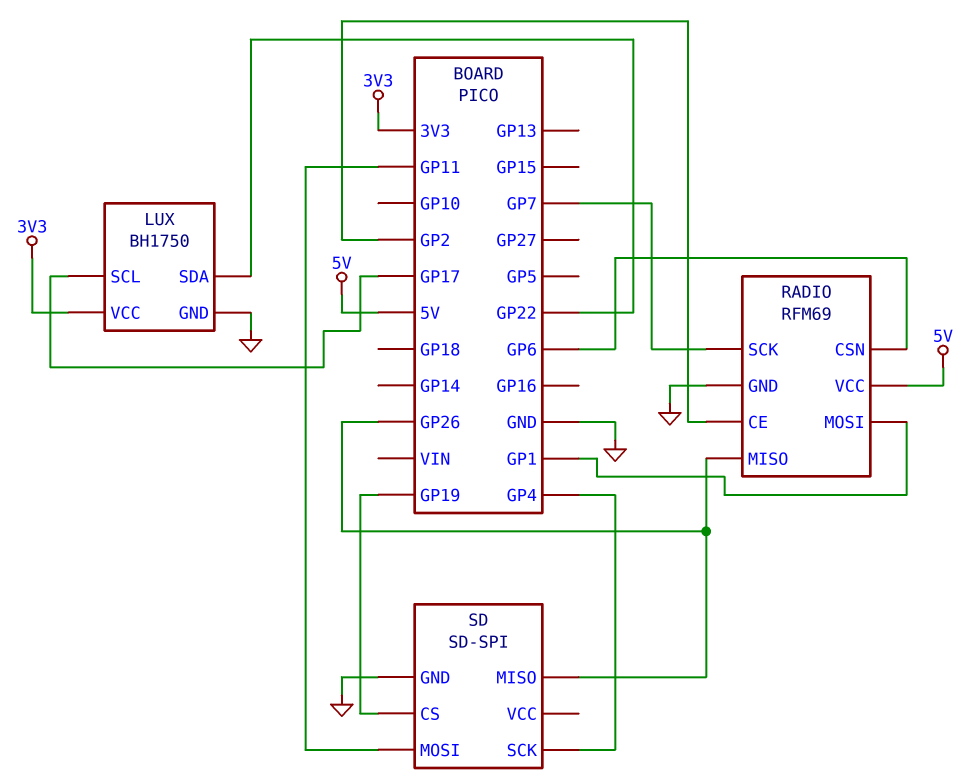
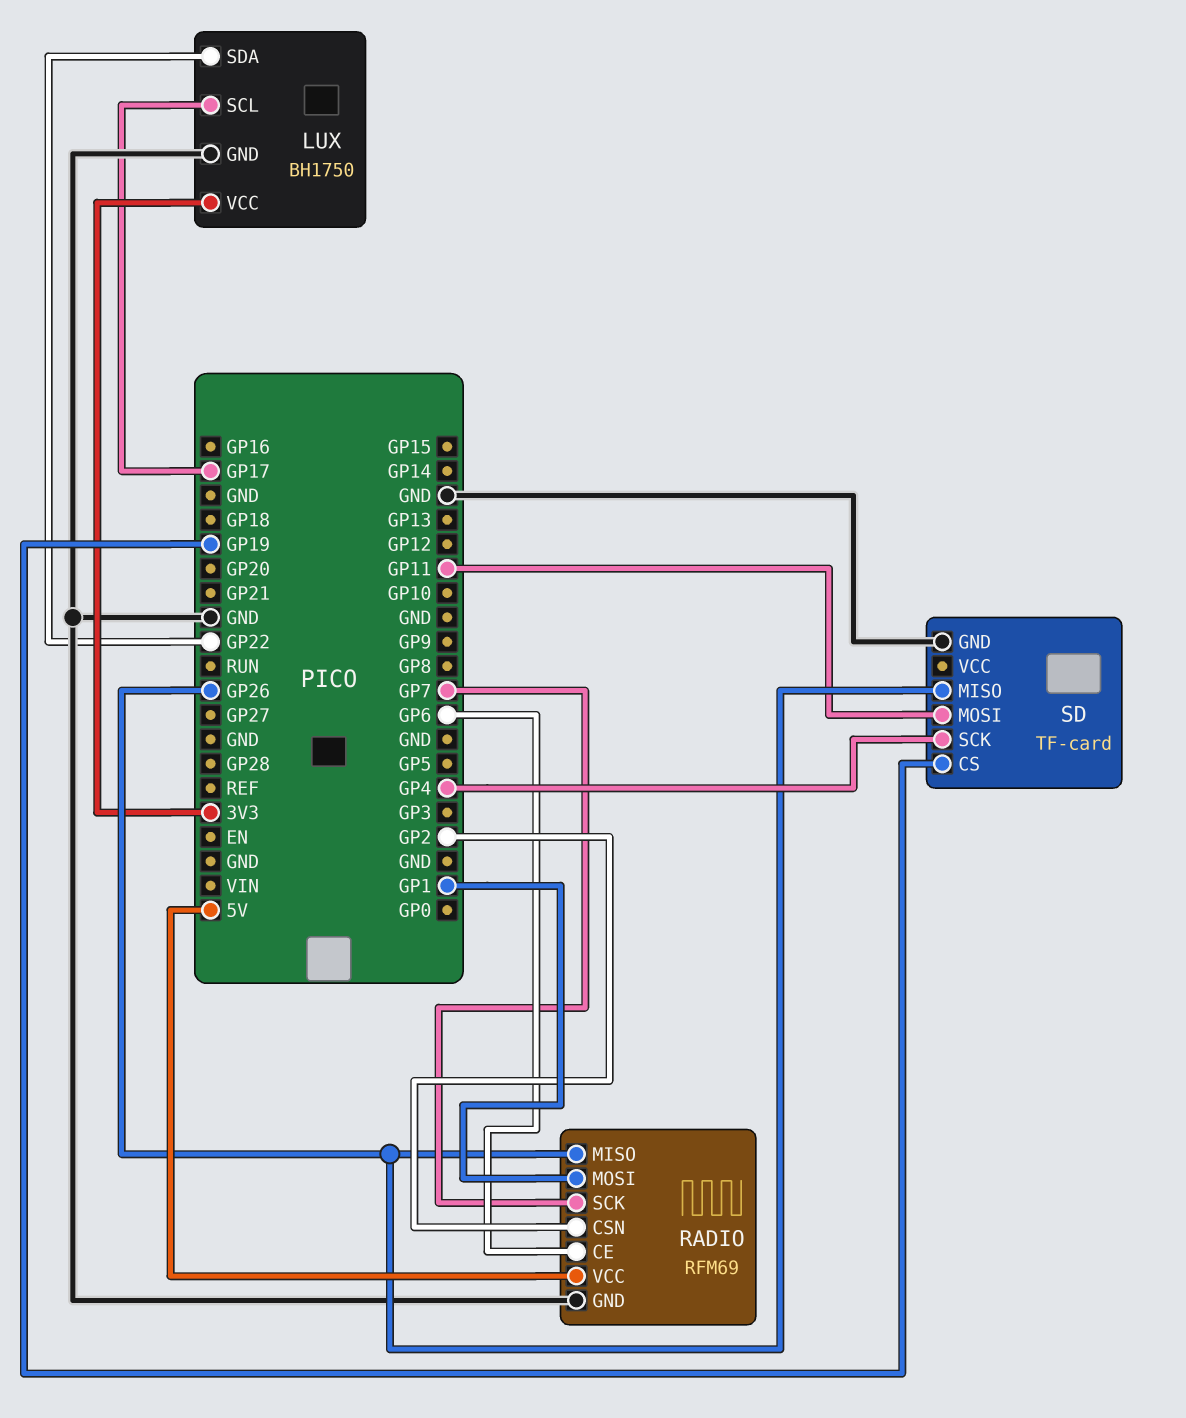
RADIO pin CE: GP2 -> GP6
RADIO pin CSN: GP6 -> GP2
SD: SD-SPI -> TF-card

